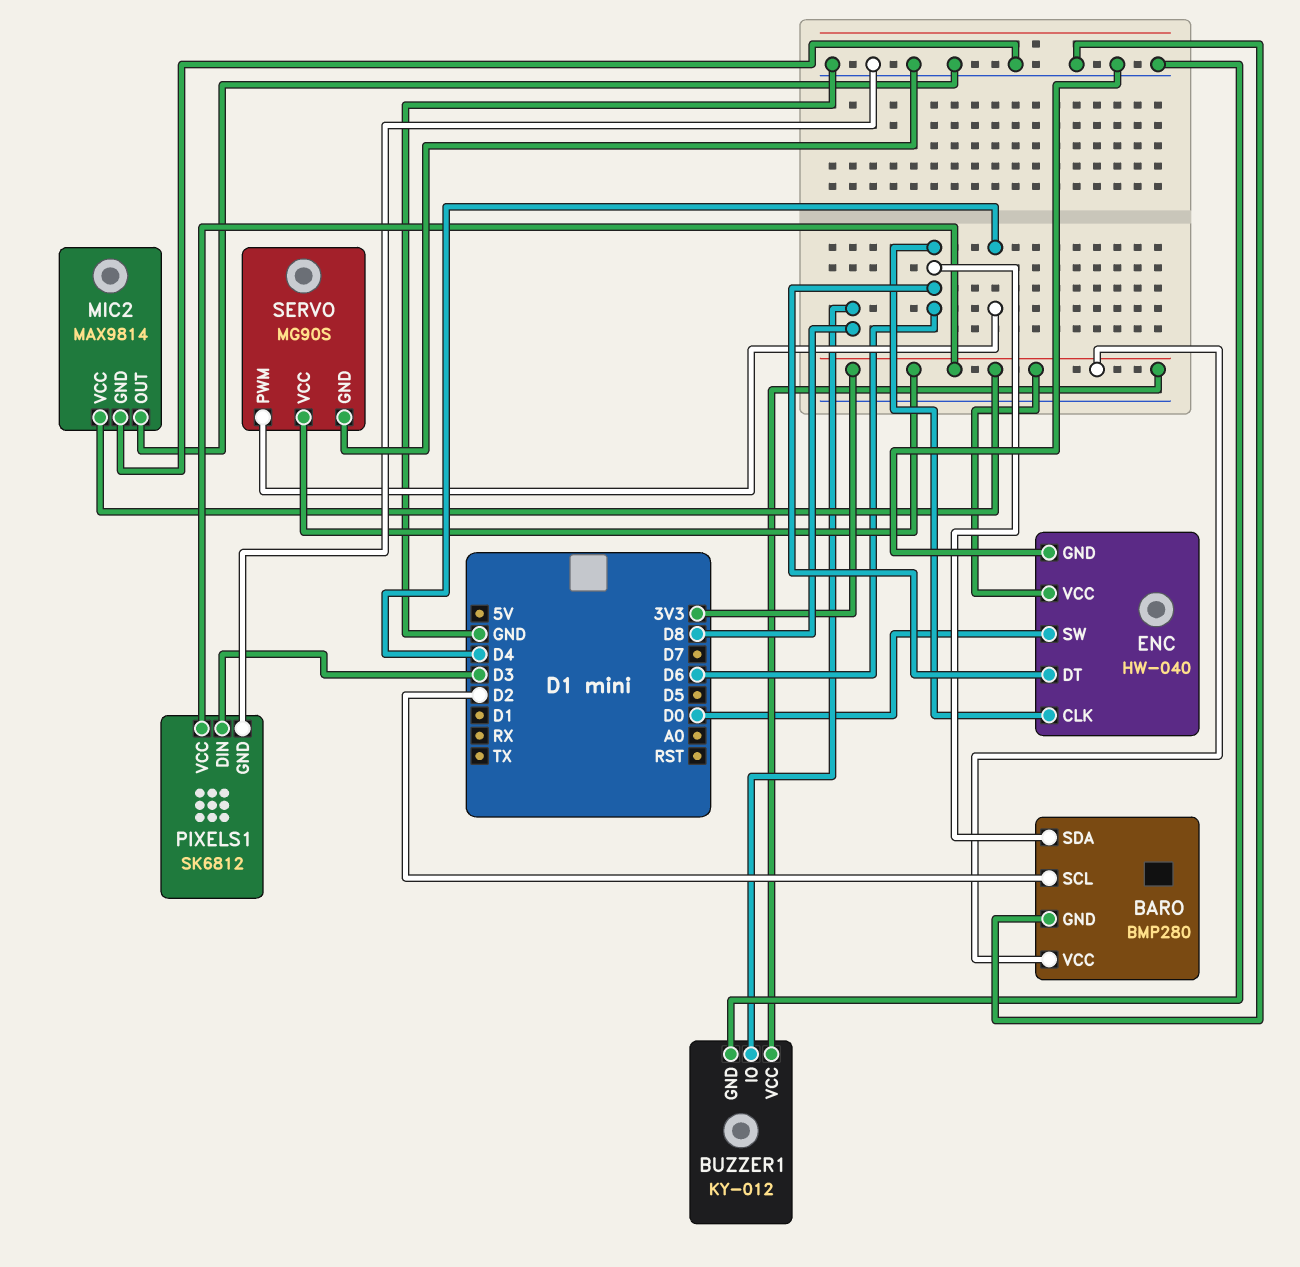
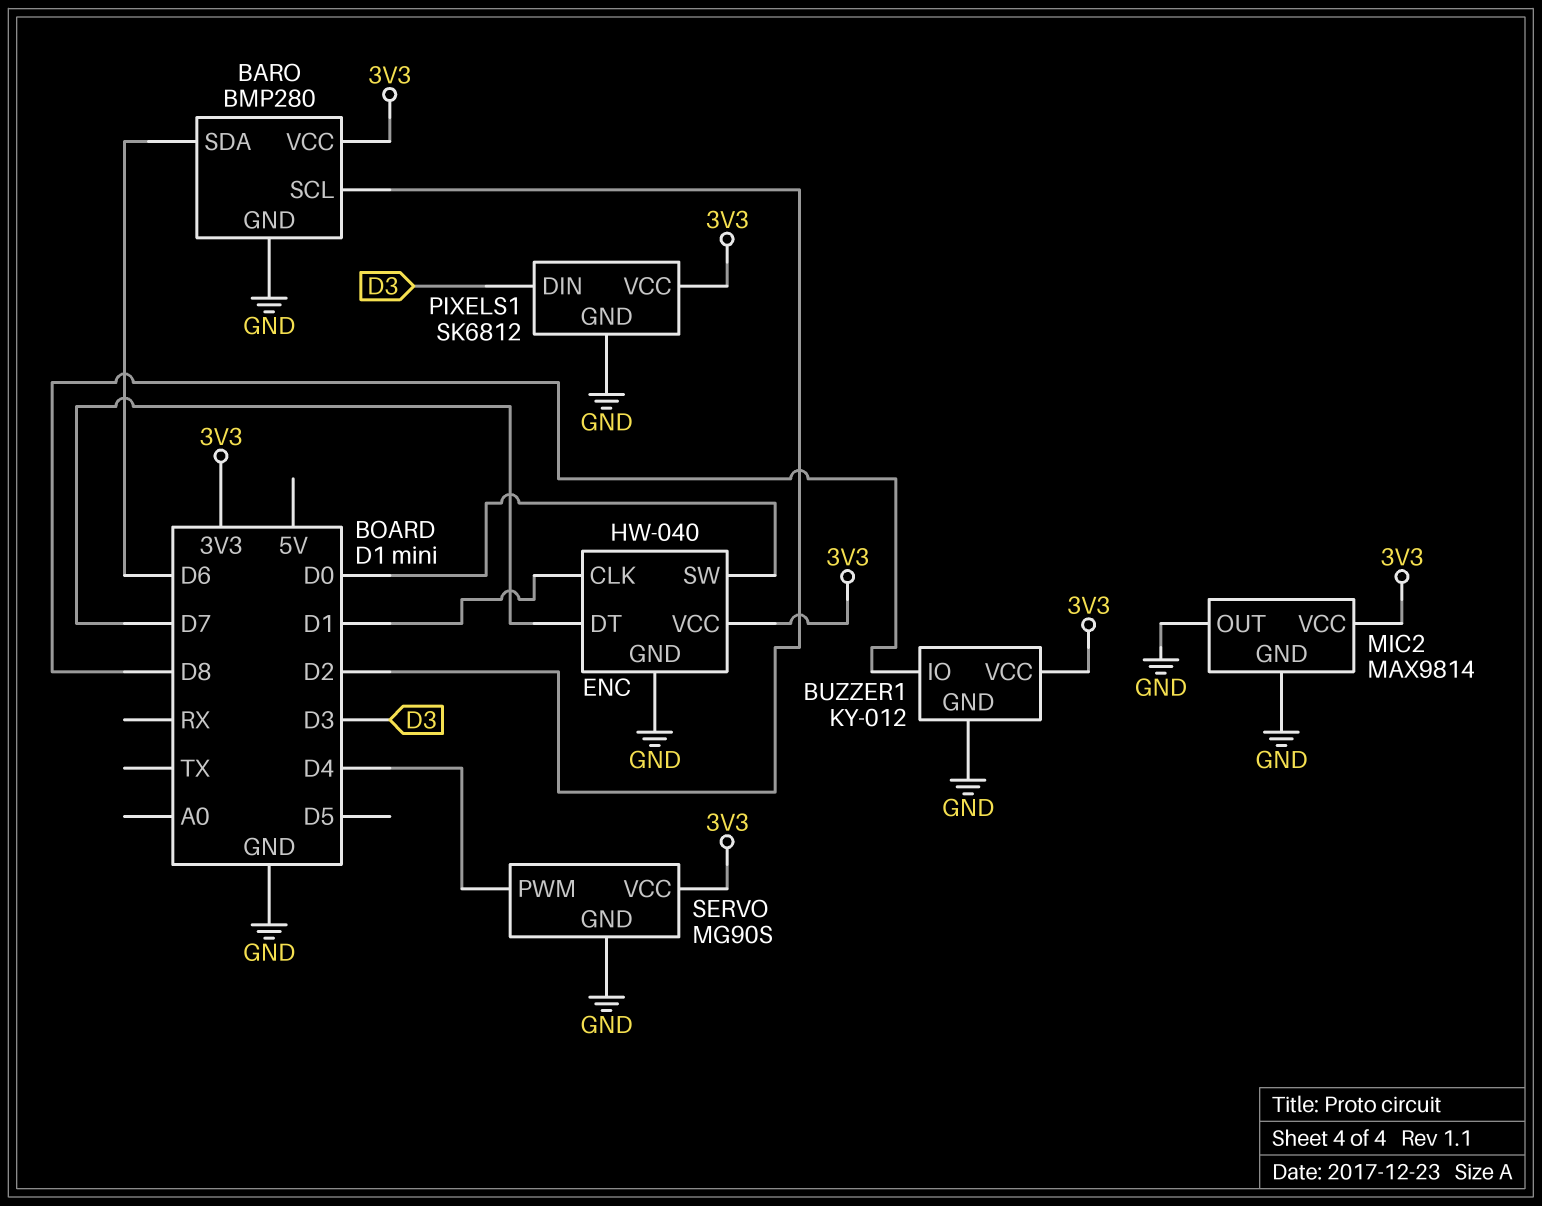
ENC pin CLK: D6 -> D1
ENC pin DT: D6 -> D7

